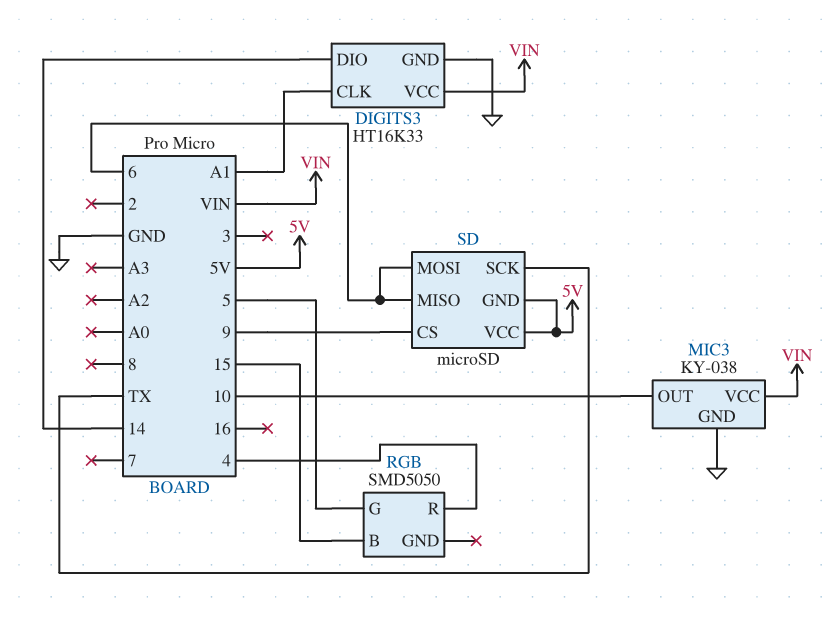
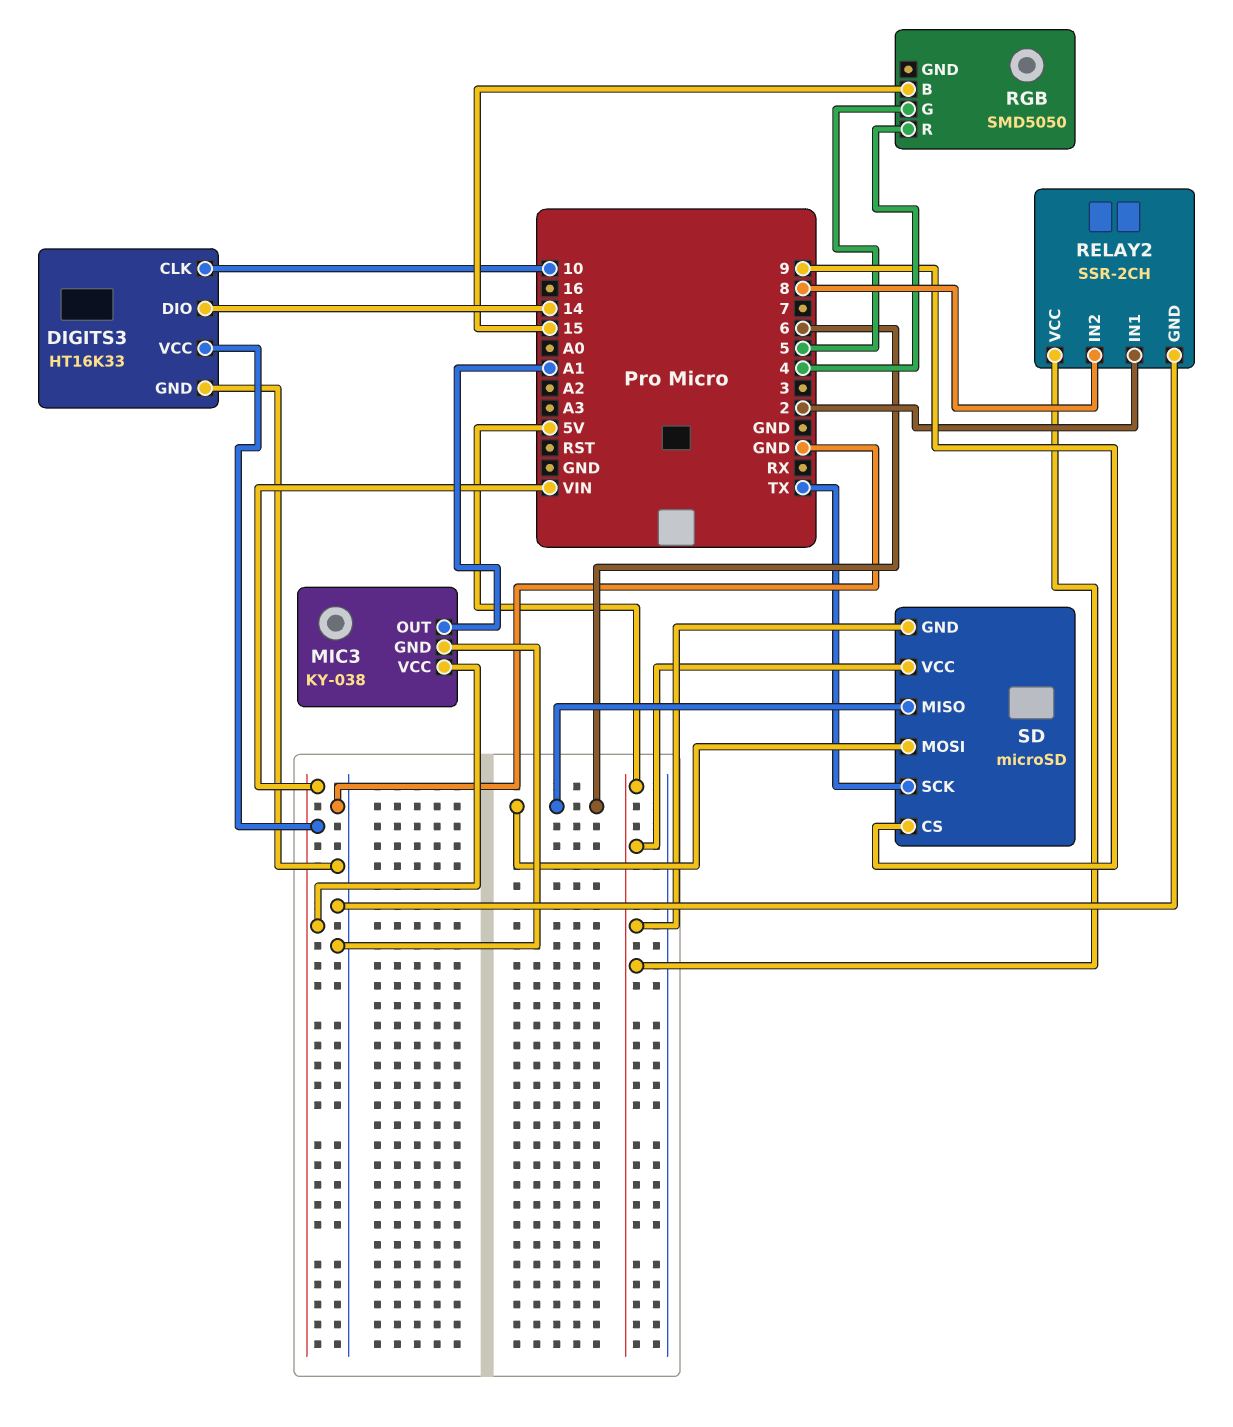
DIGITS3 pin CLK: A1 -> 10
MIC3 pin OUT: 10 -> A1
RELAY2: none -> SSR-2CH
RELAY2 pin GND: none -> GND
RELAY2 pin IN1: none -> 2
RELAY2 pin IN2: none -> 8
RELAY2 pin VCC: none -> 5V

